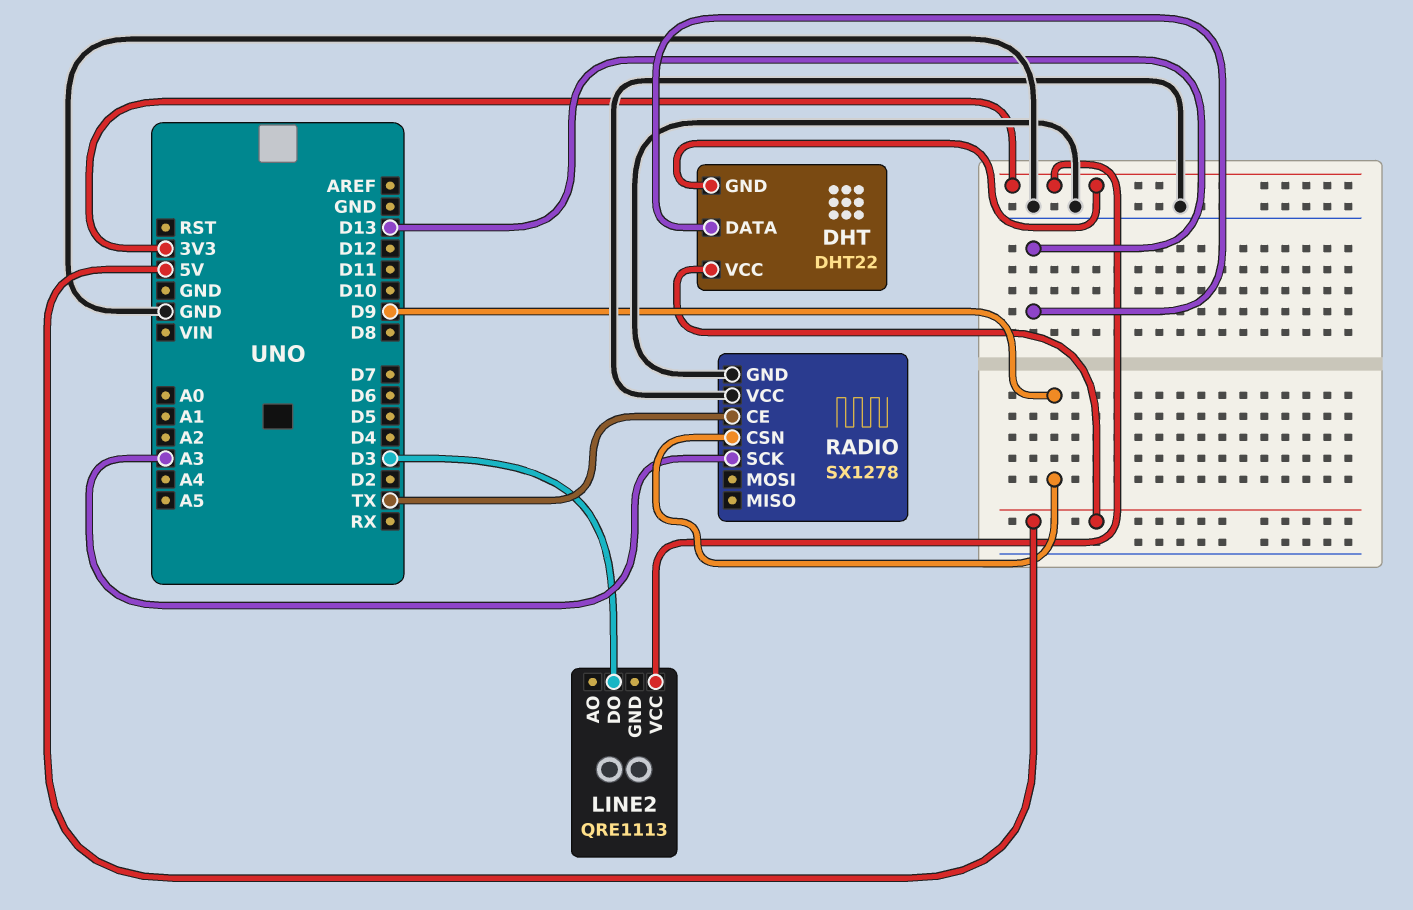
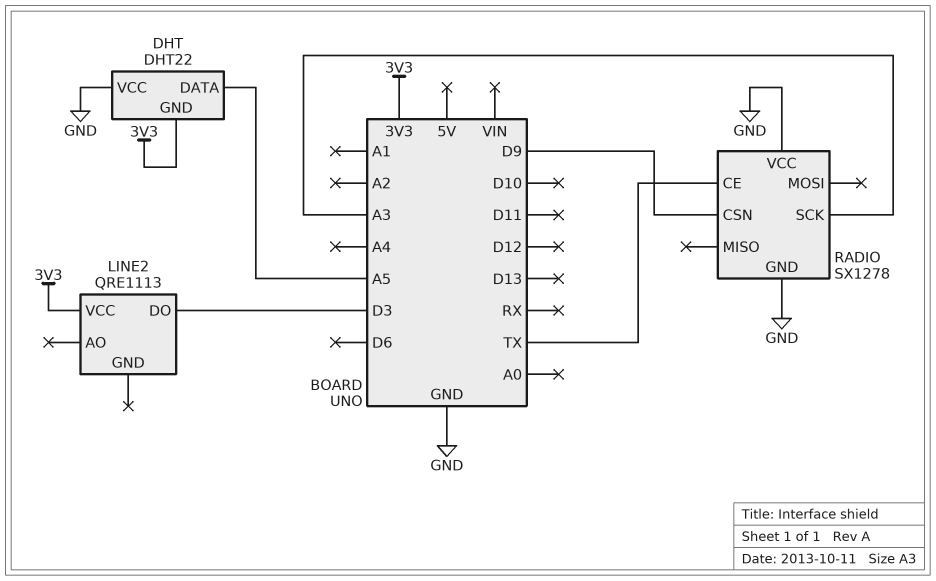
DHT pin DATA: D13 -> A5
DHT pin VCC: 5V -> GND

